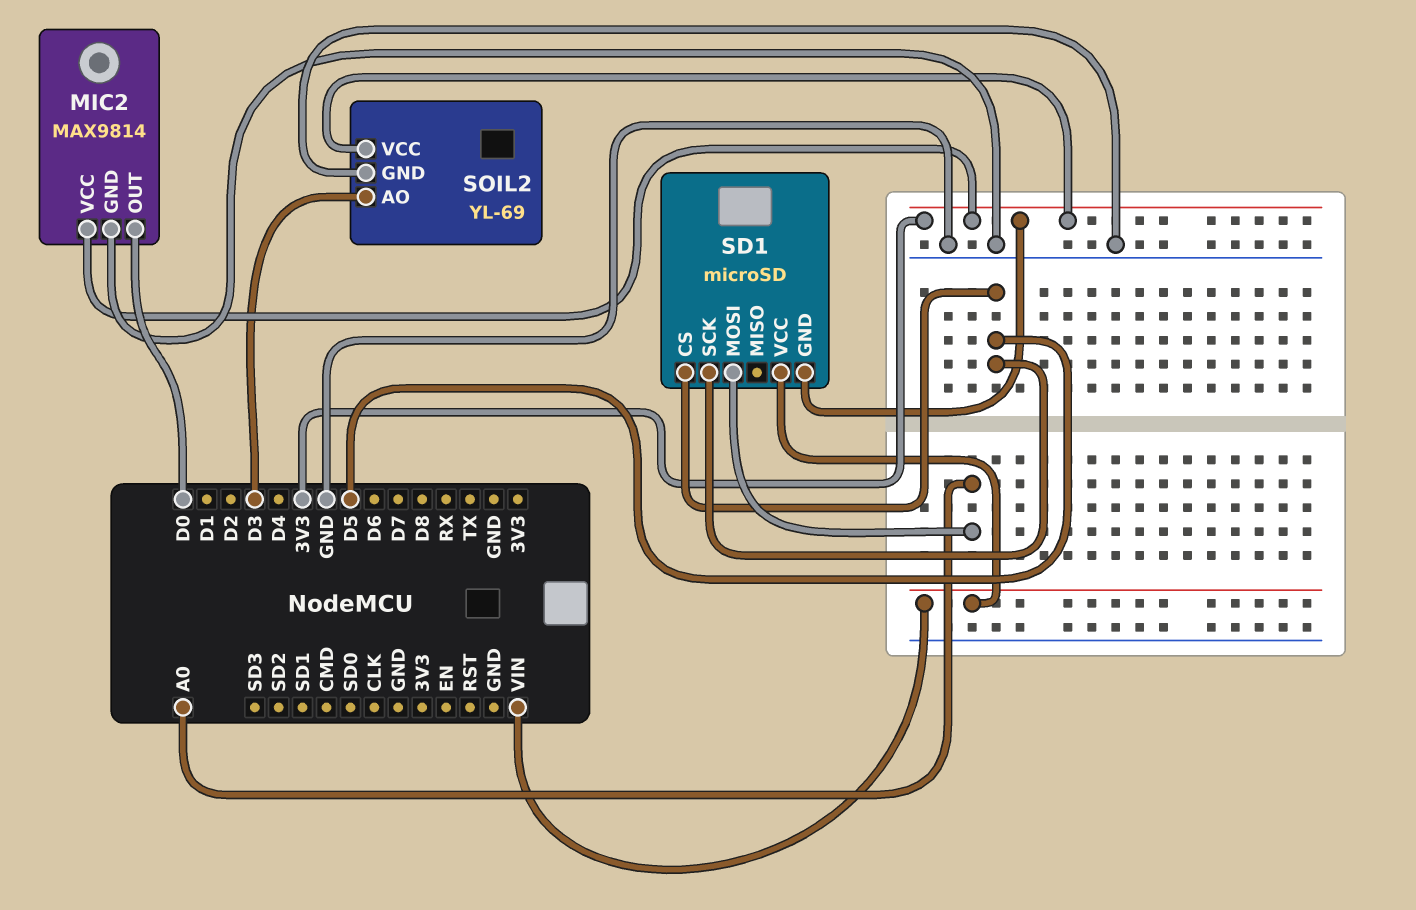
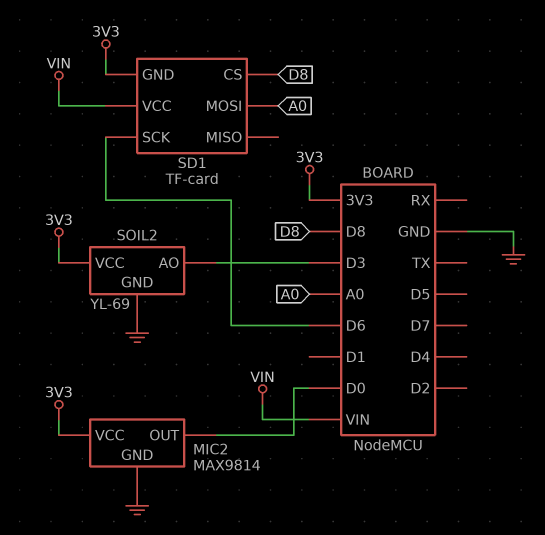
SD1: microSD -> TF-card
SD1 pin CS: D5 -> D8
SD1 pin SCK: D5 -> D6

